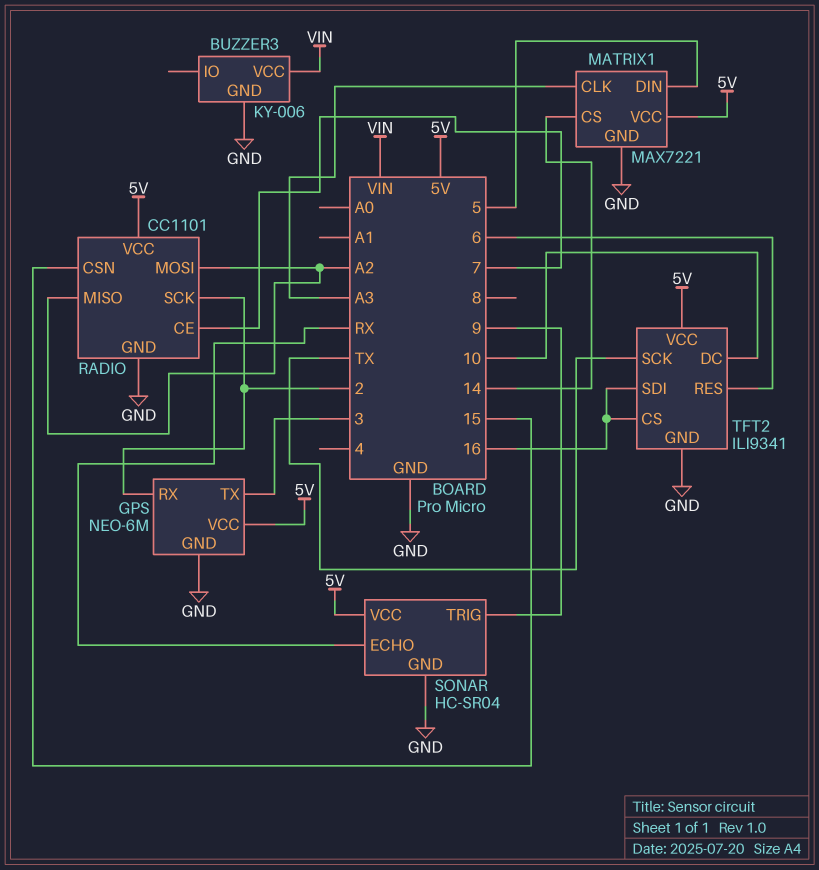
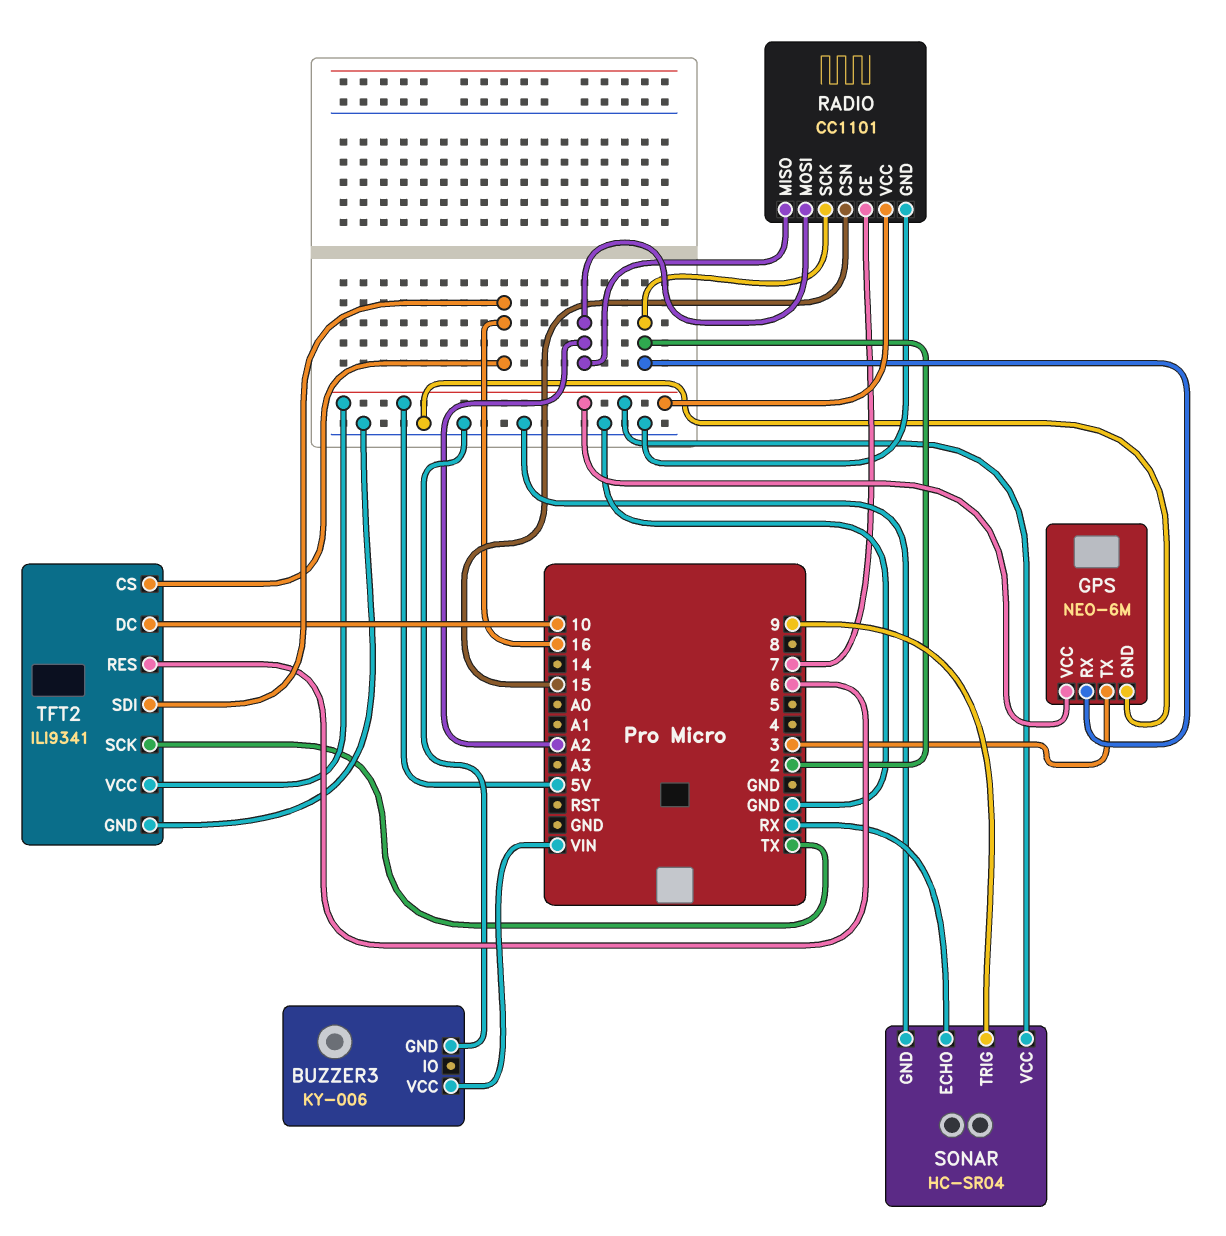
MATRIX1: MAX7221 -> none
MATRIX1 pin CLK: A3 -> none
MATRIX1 pin CS: 14 -> none
MATRIX1 pin DIN: 5 -> none
MATRIX1 pin GND: GND -> none
MATRIX1 pin VCC: 5V -> none

